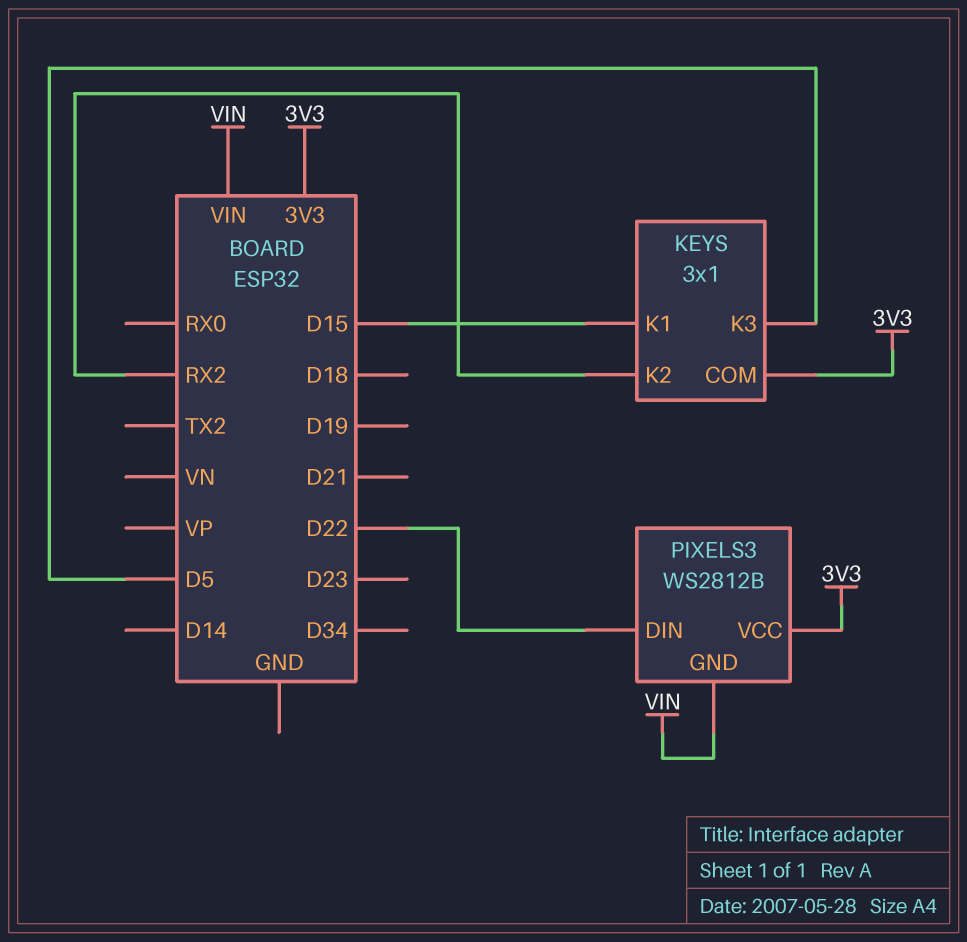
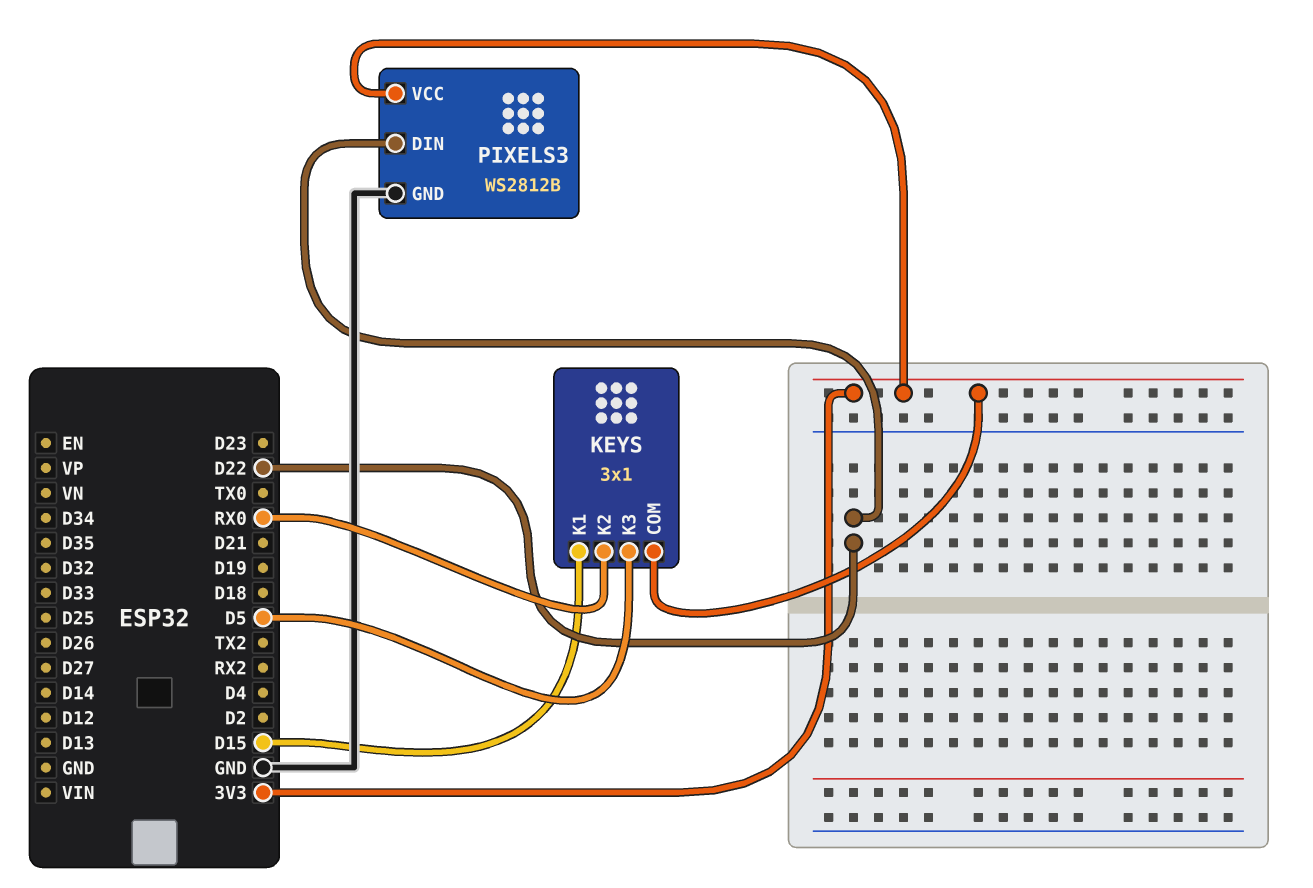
KEYS pin K2: RX2 -> RX0
PIXELS3 pin GND: VIN -> GND

